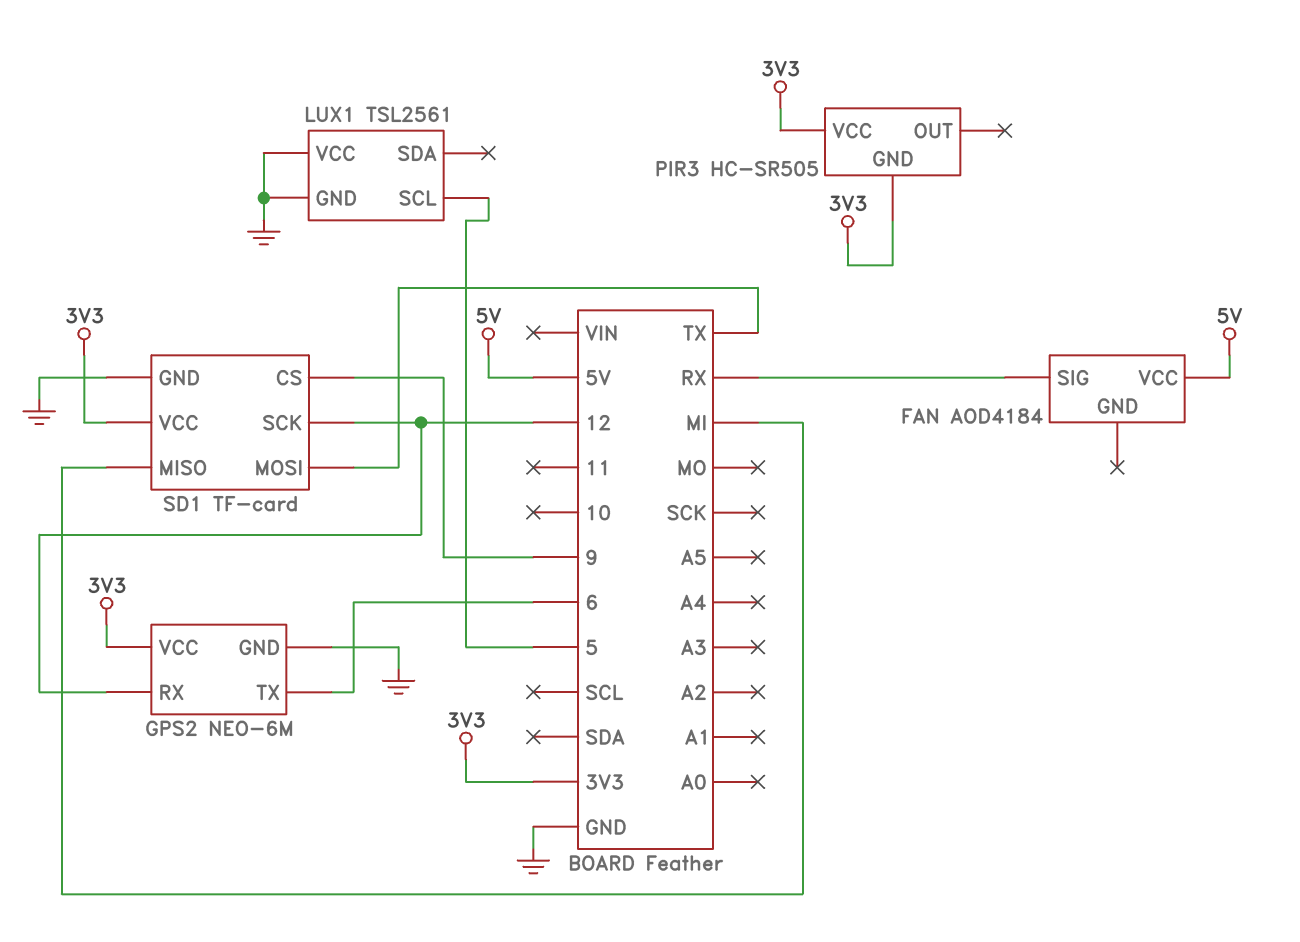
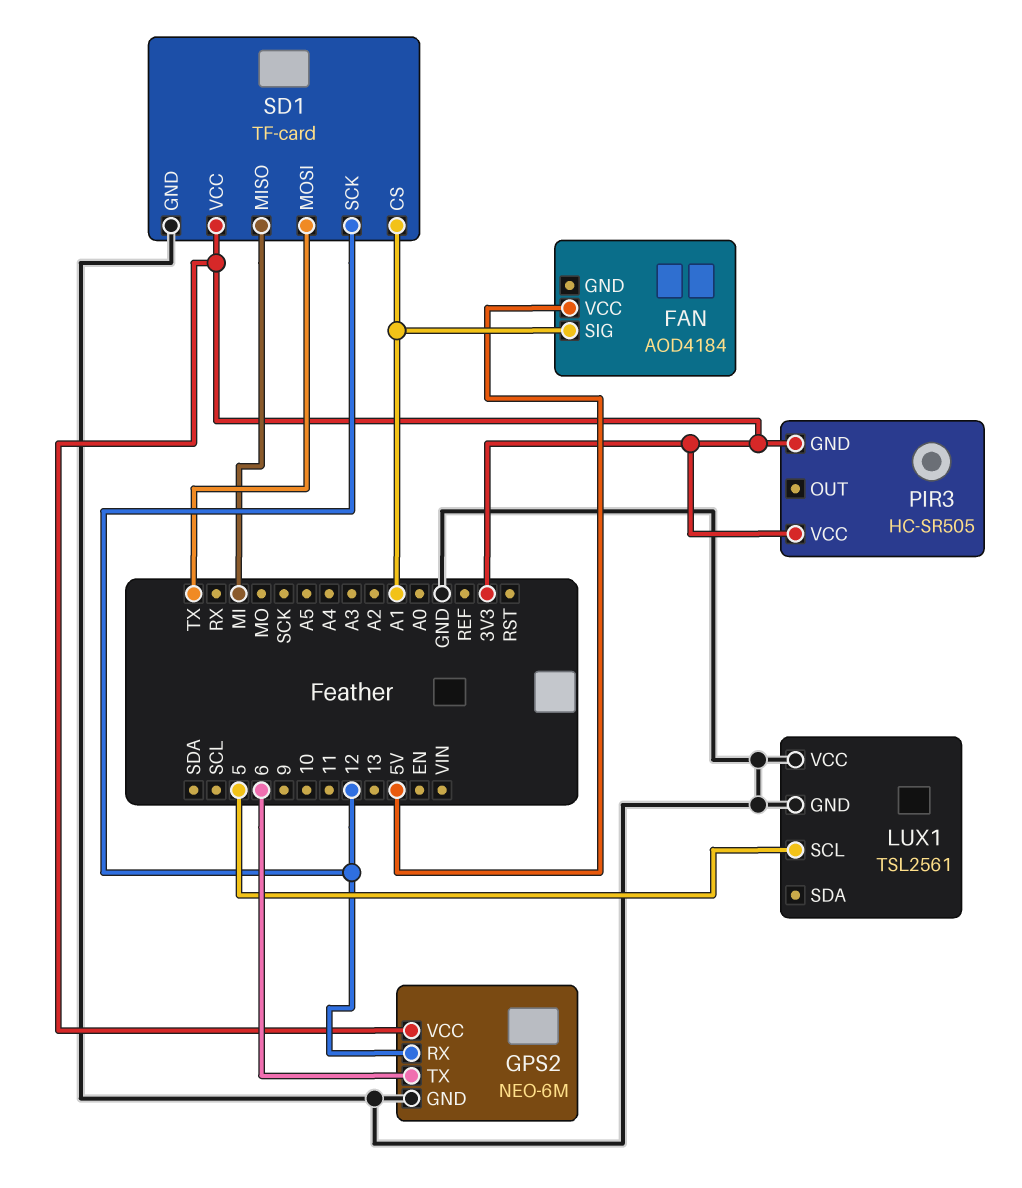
FAN pin SIG: RX -> A1
SD1 pin CS: 9 -> A1

